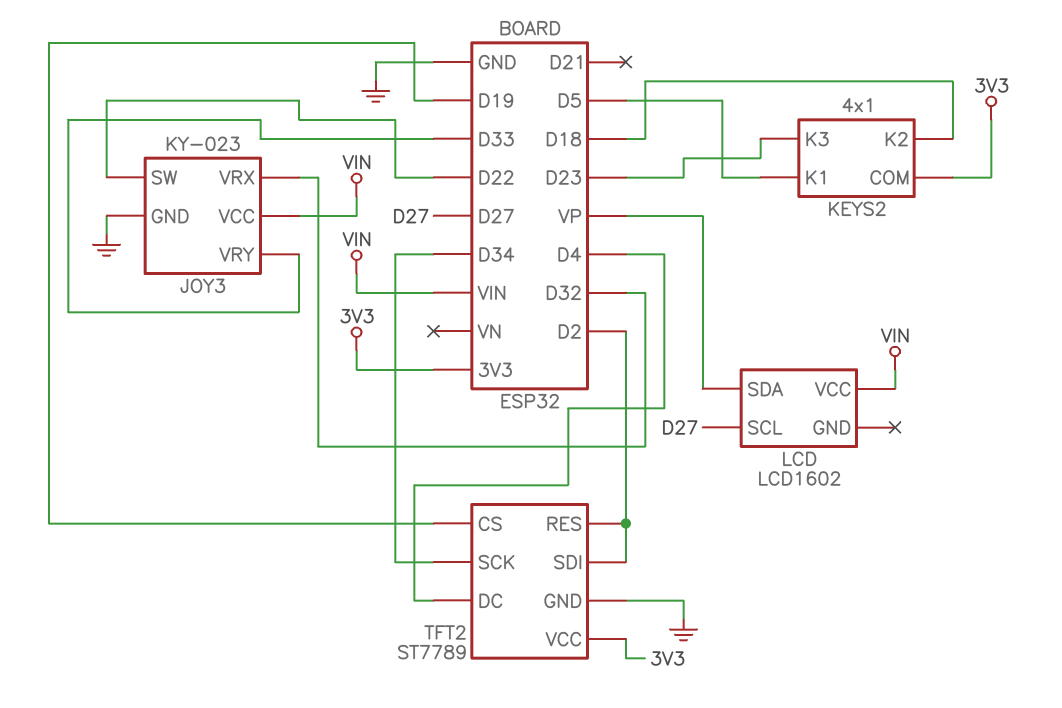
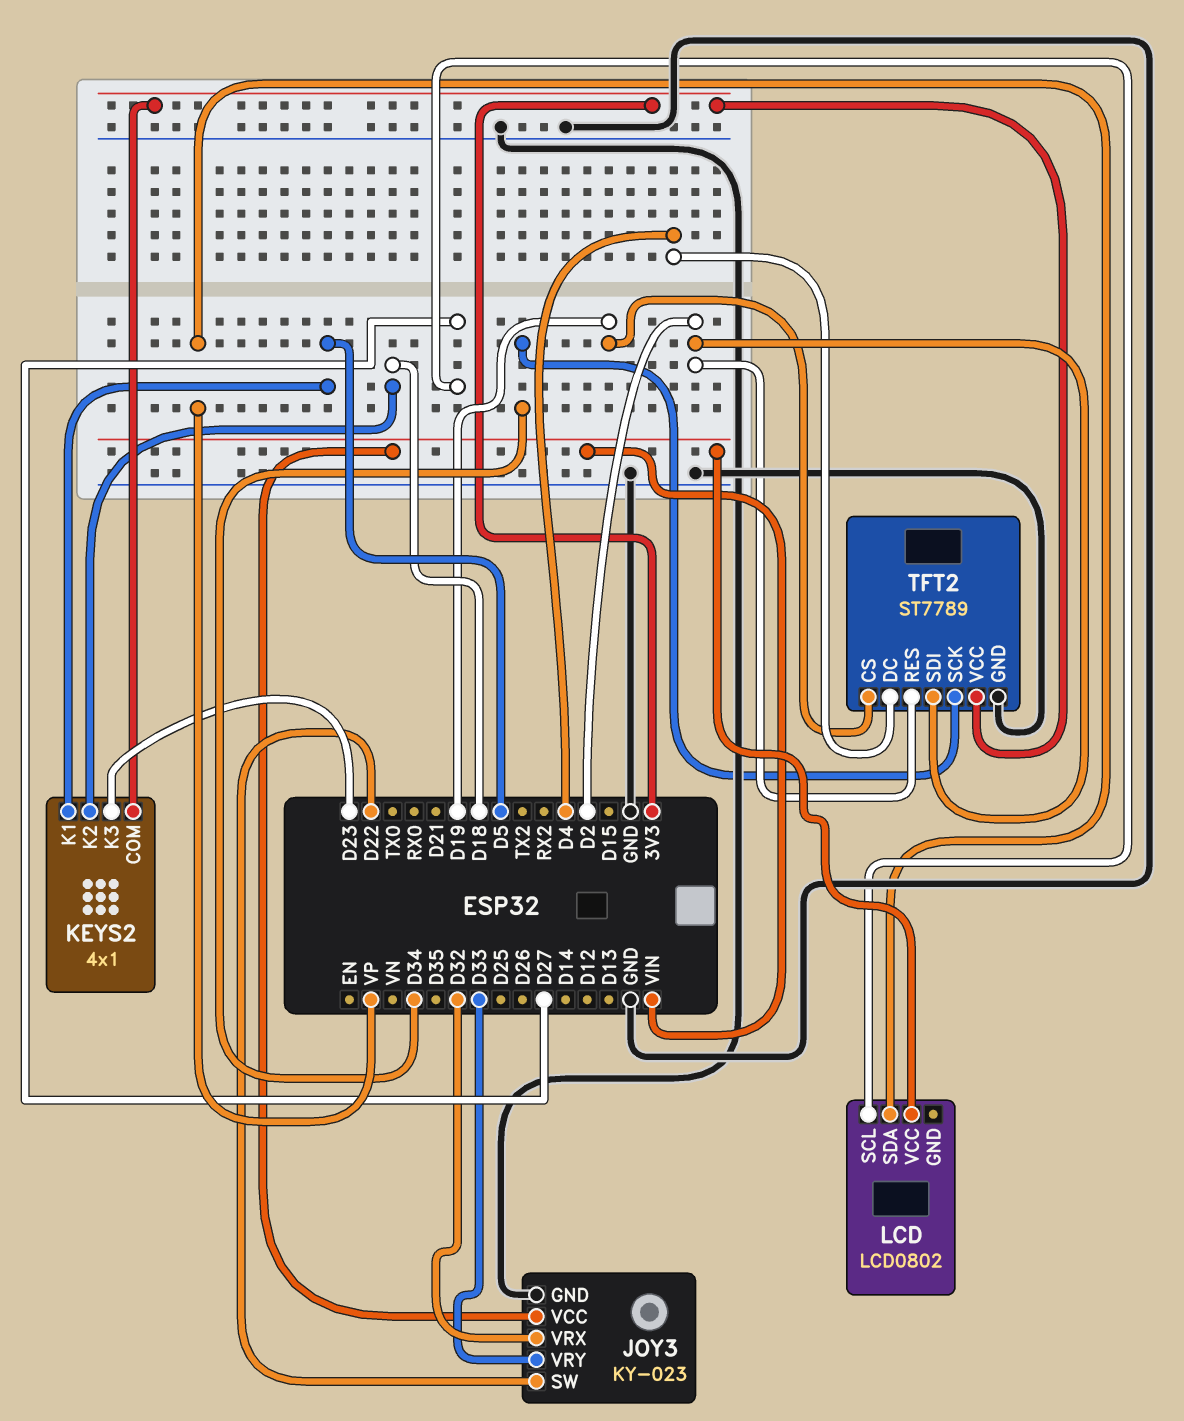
LCD: LCD1602 -> LCD0802

